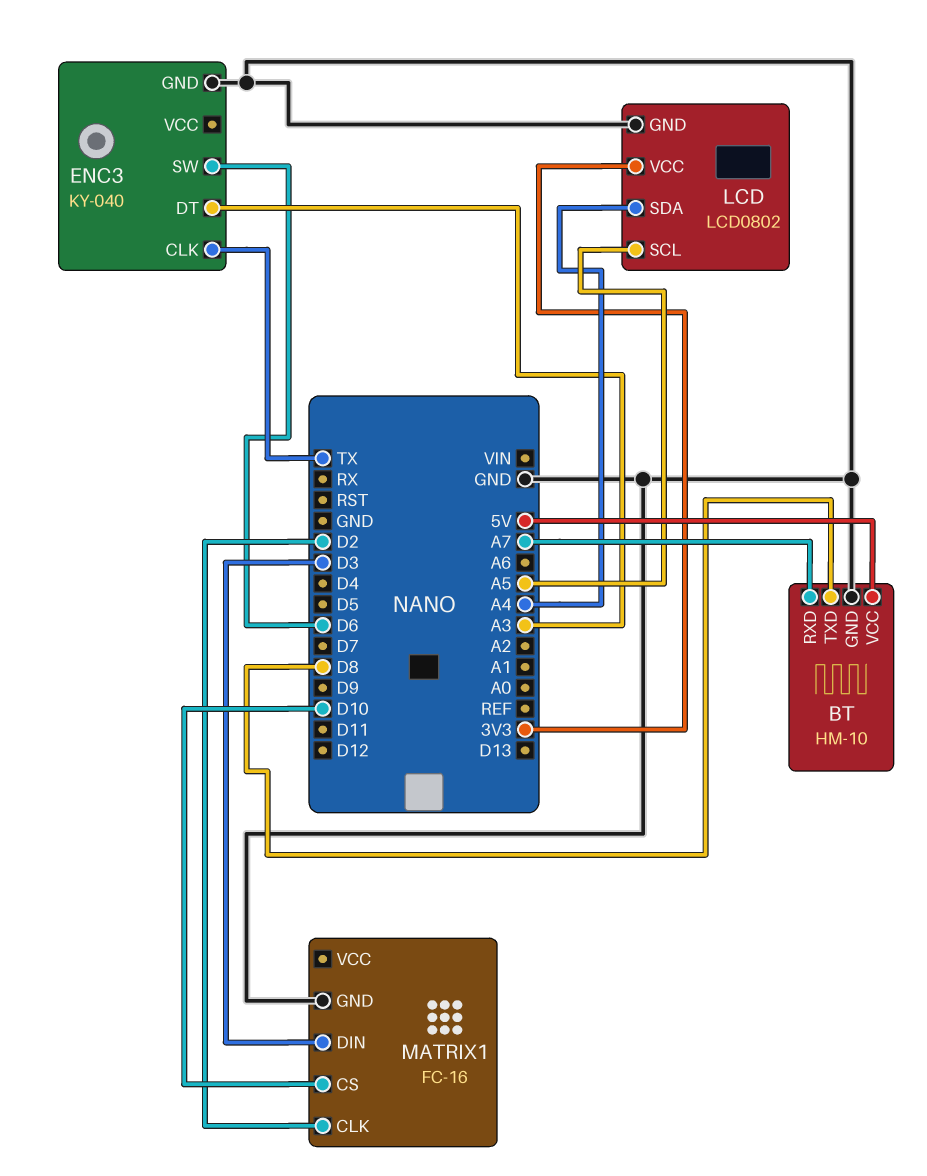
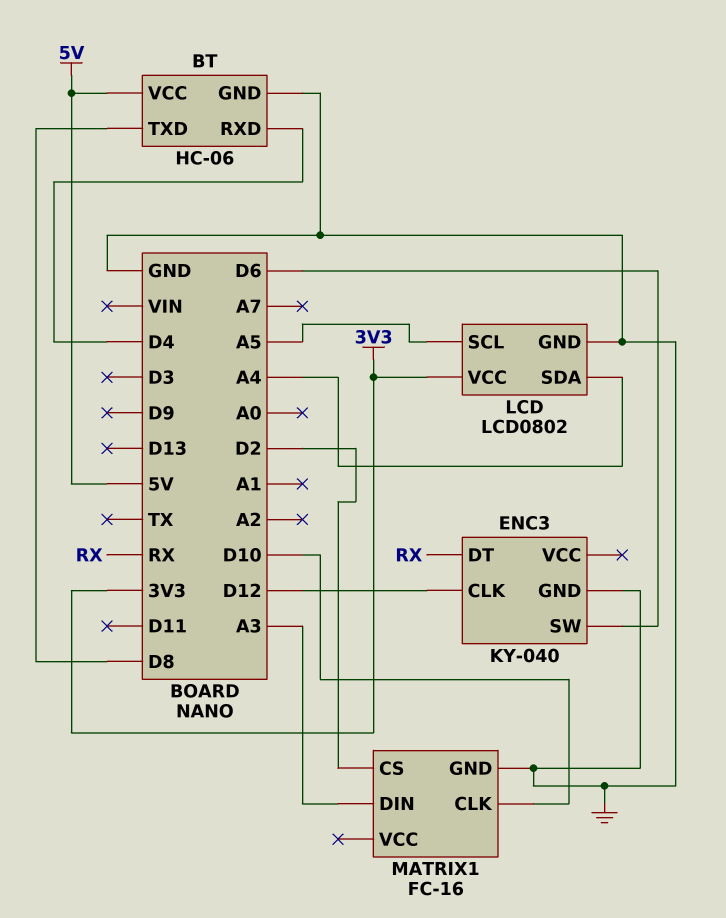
BT: HM-10 -> HC-06
BT pin RXD: A7 -> D4
ENC3 pin CLK: TX -> D12
ENC3 pin DT: A3 -> RX
MATRIX1 pin CLK: D2 -> D10
MATRIX1 pin CS: D10 -> D2
MATRIX1 pin DIN: D3 -> A3

